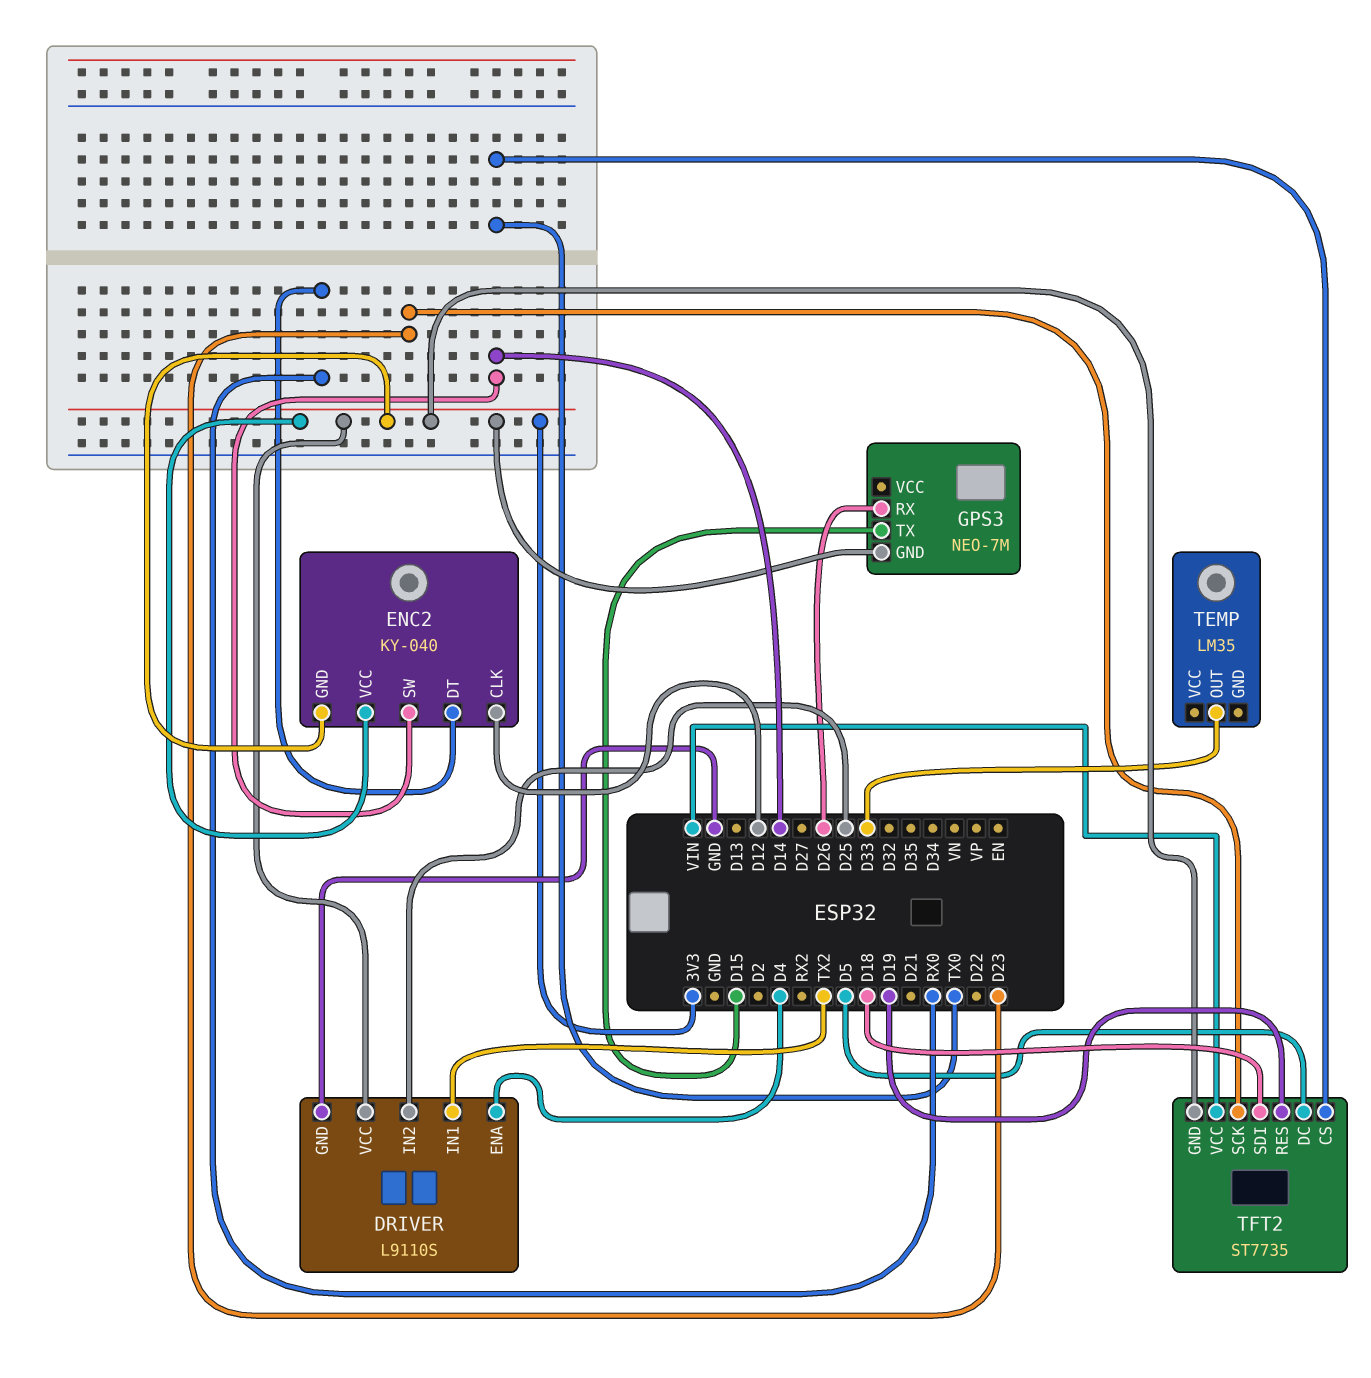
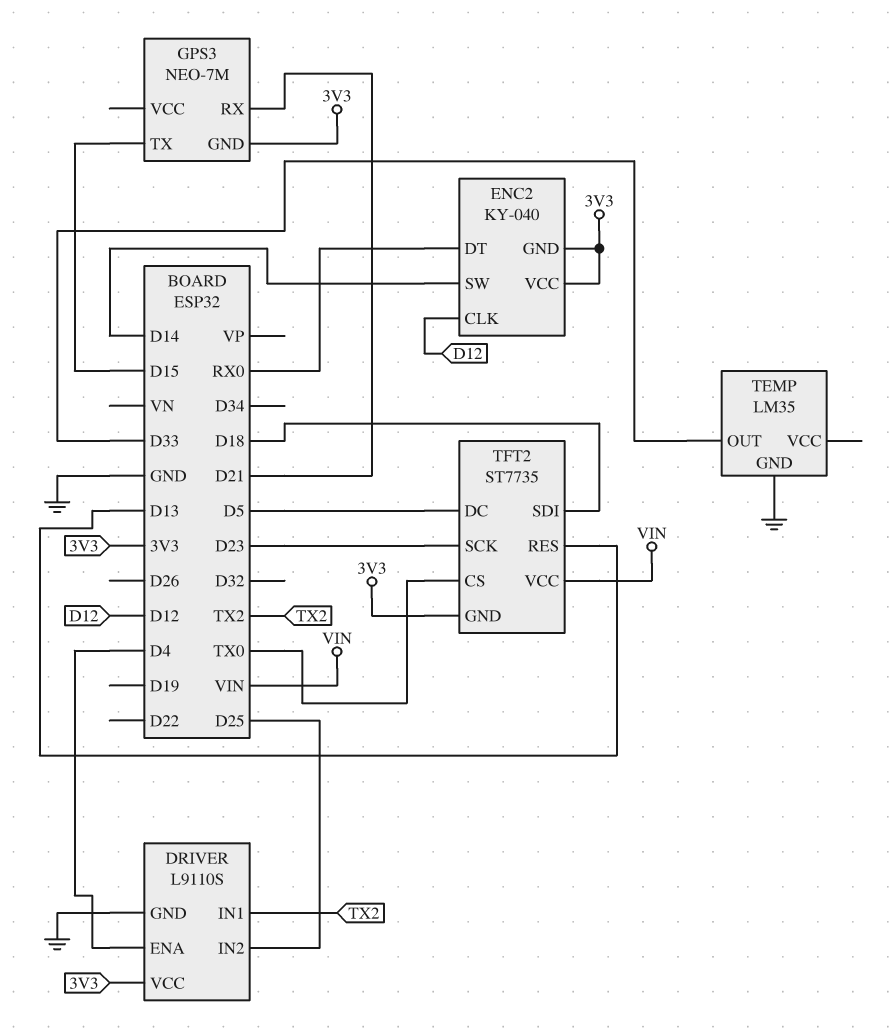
GPS3 pin RX: D26 -> D21
TEMP pin GND: none -> GND
TFT2 pin RES: D19 -> D13

